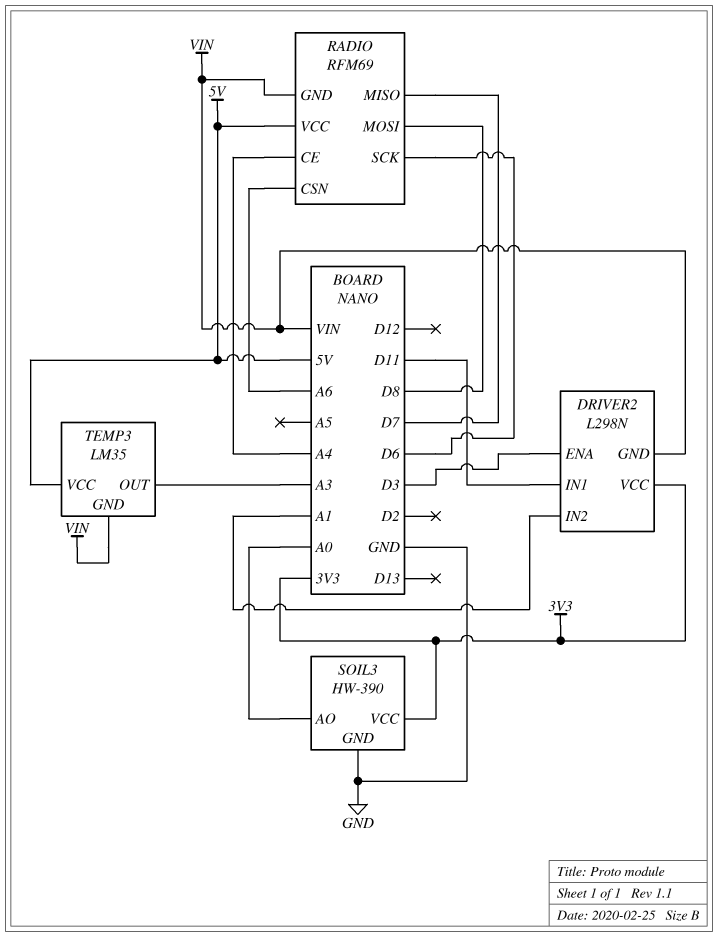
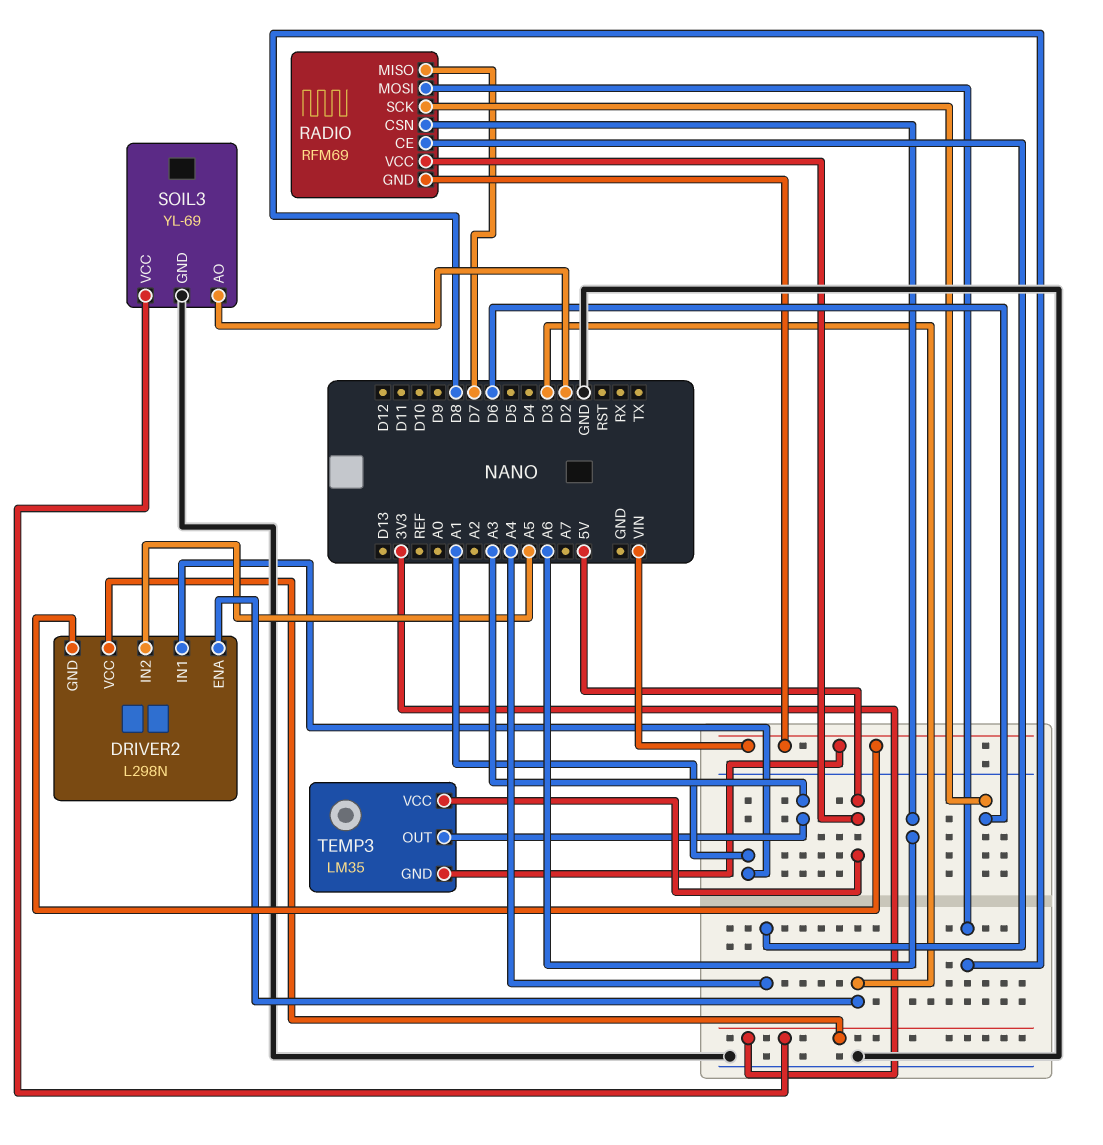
DRIVER2 pin IN1: D11 -> A1
DRIVER2 pin IN2: A1 -> A5
SOIL3: HW-390 -> YL-69
SOIL3 pin AO: A0 -> D2

